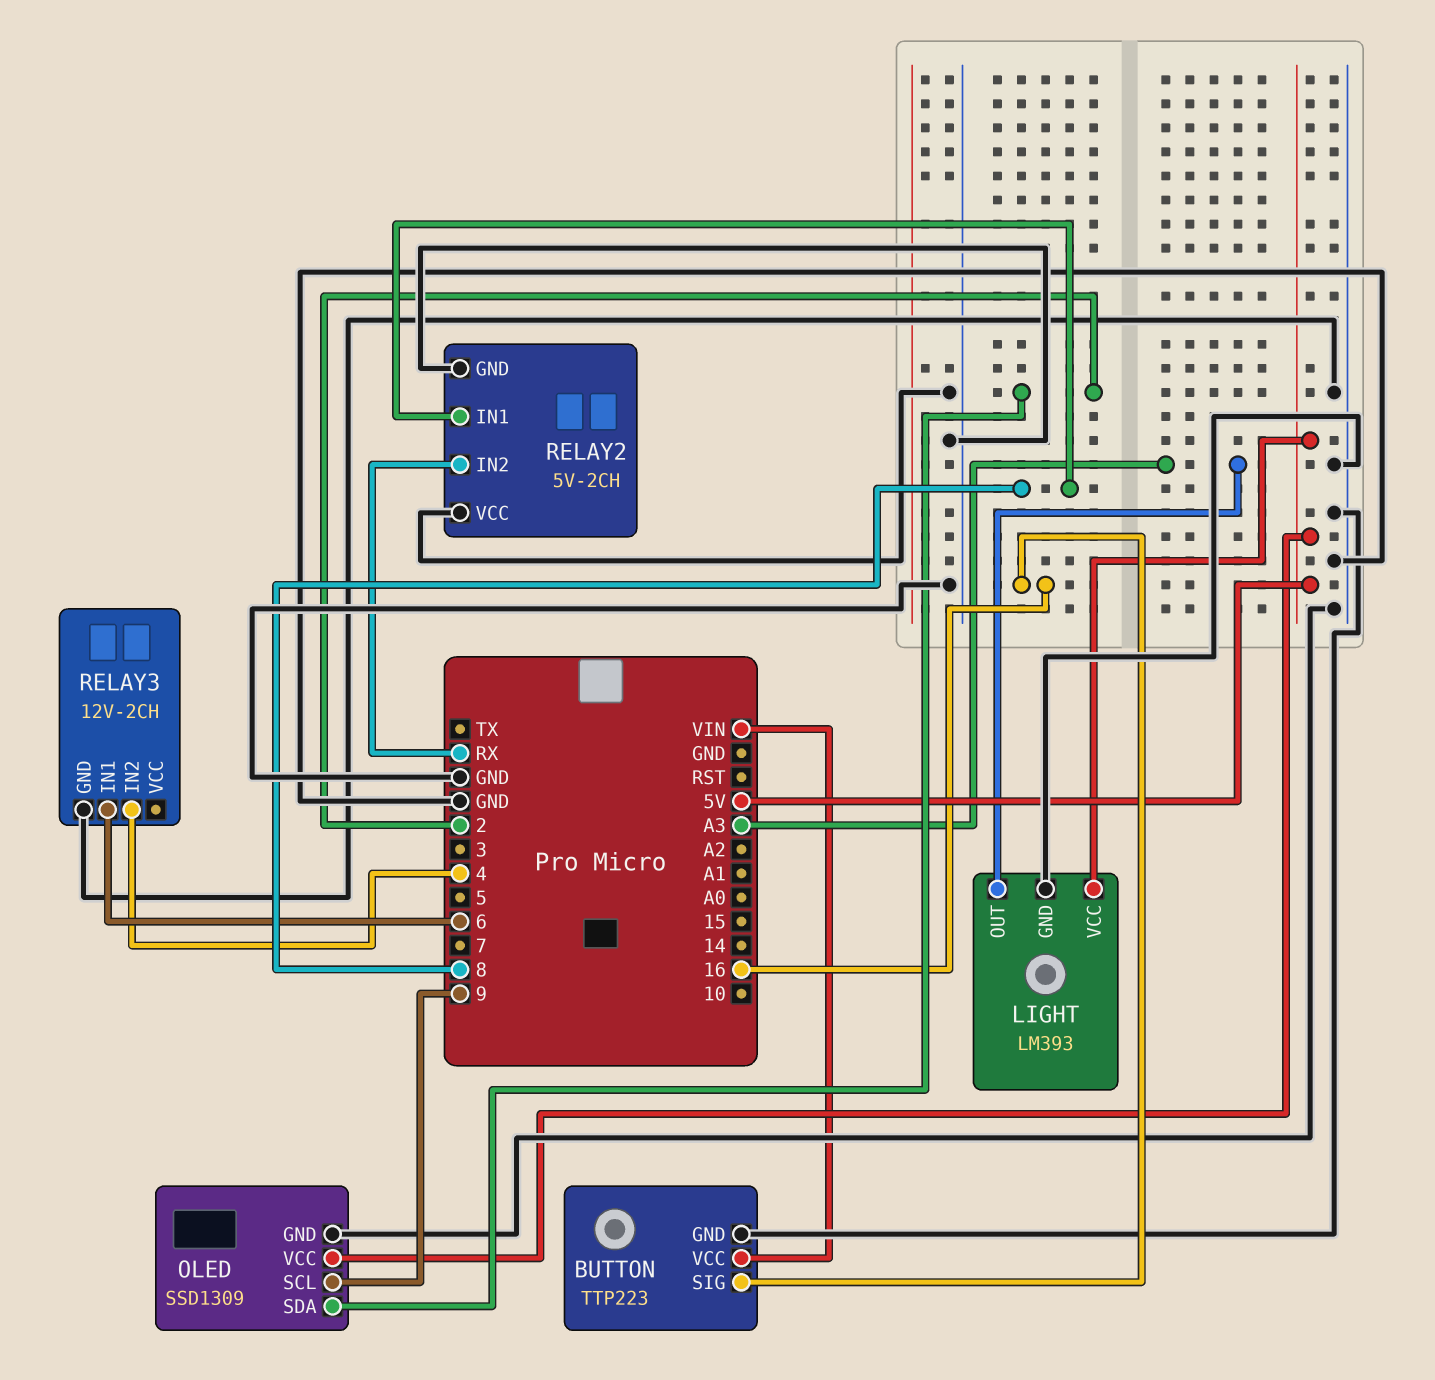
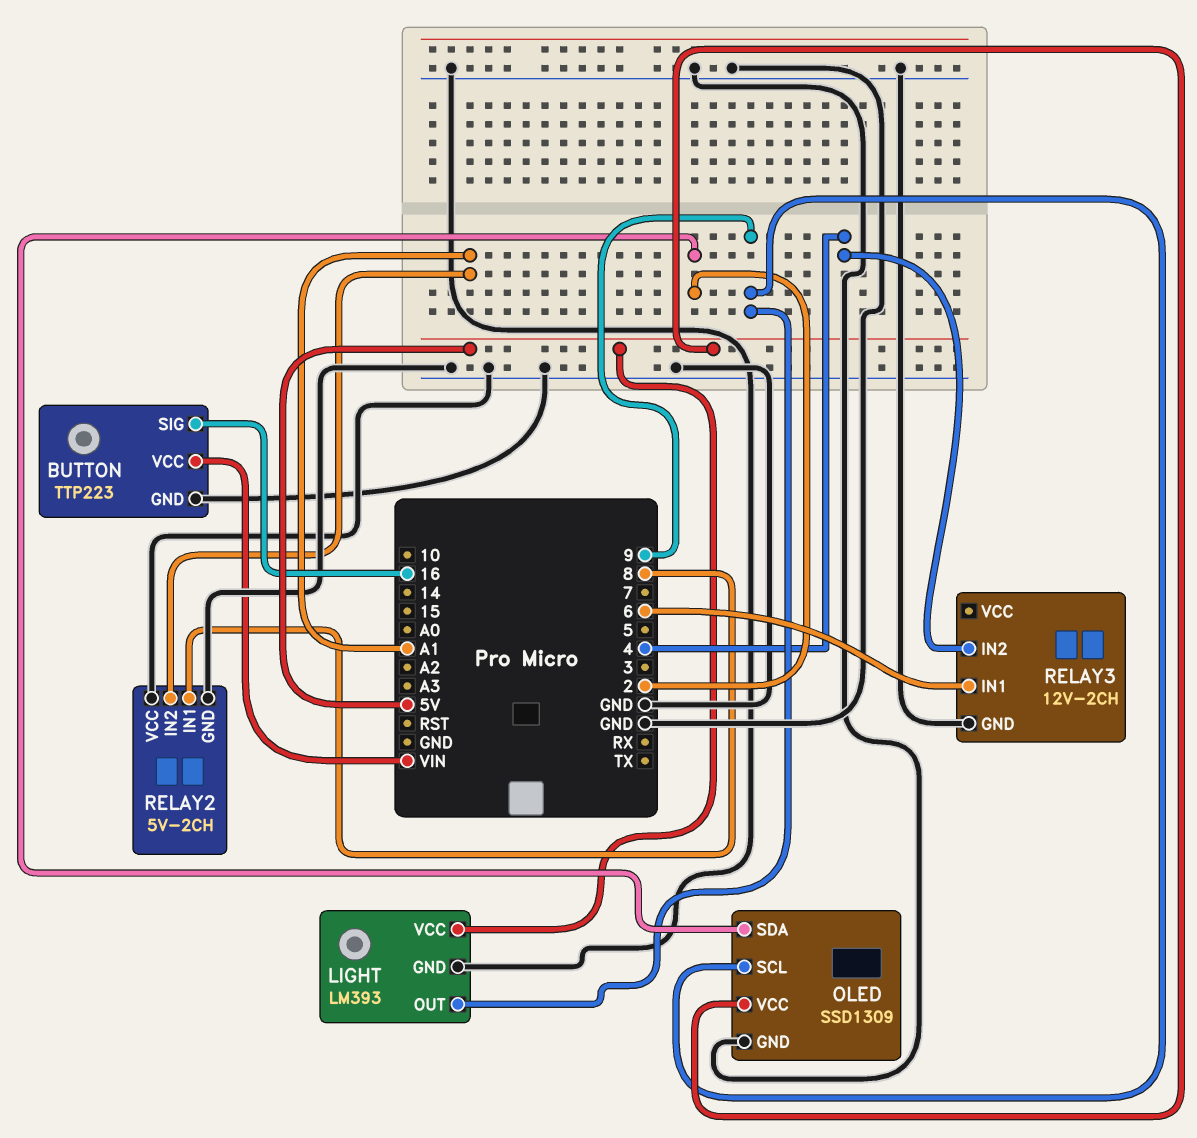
LIGHT pin OUT: A3 -> 9
RELAY2 pin IN2: RX -> A1

